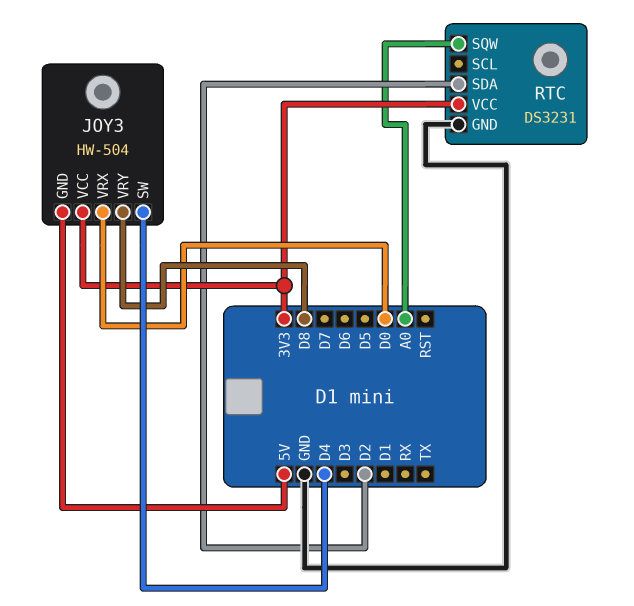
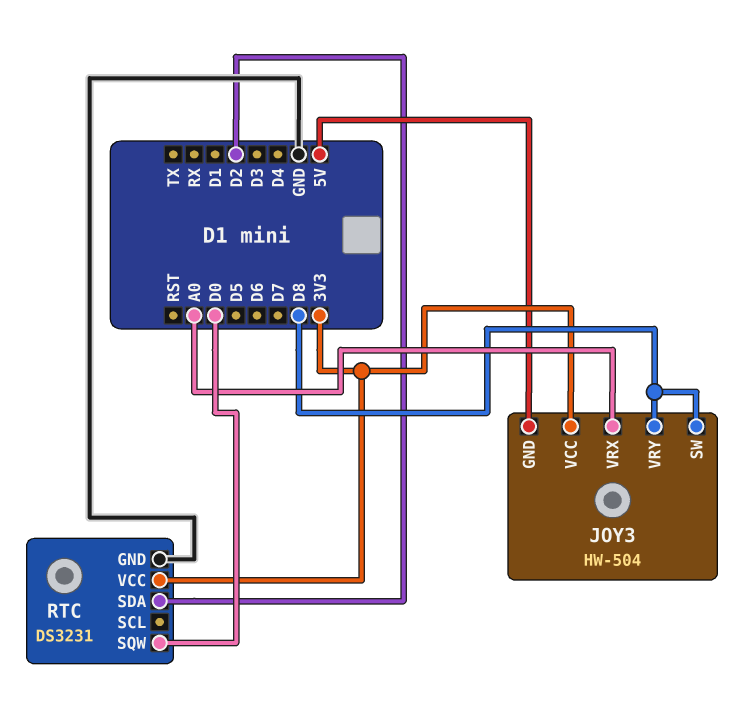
JOY3 pin SW: D4 -> D8
JOY3 pin VRX: D0 -> A0
RTC pin SQW: A0 -> D0

